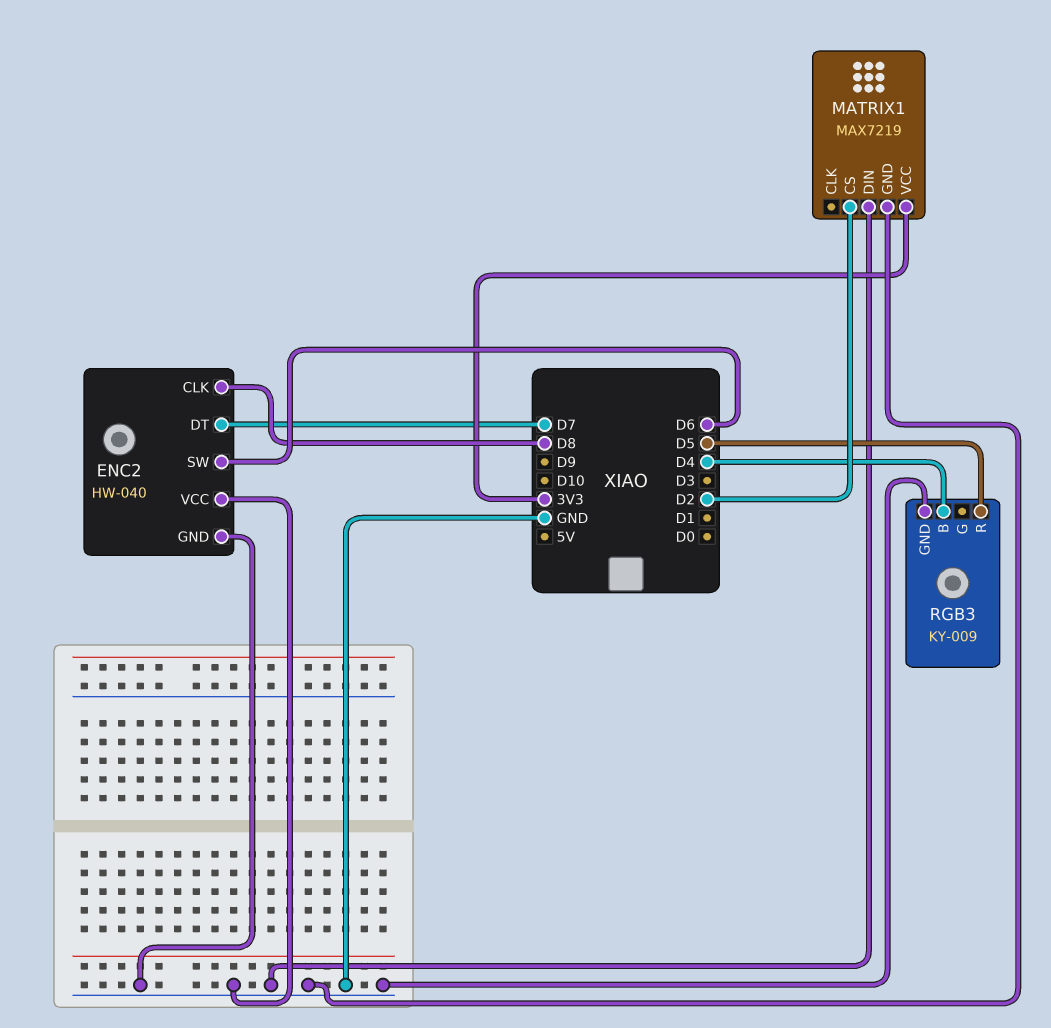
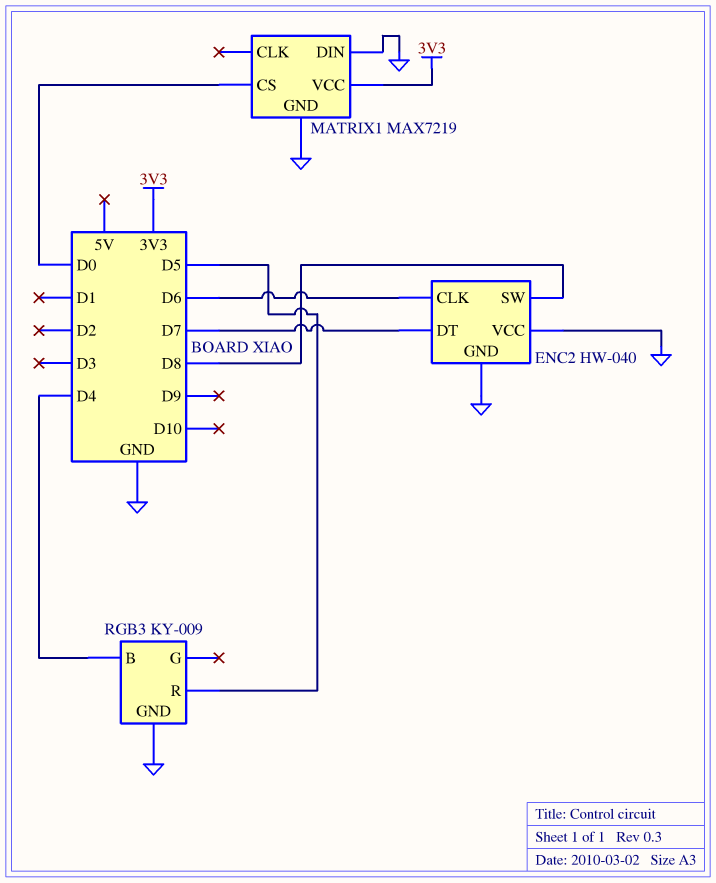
ENC2 pin CLK: D8 -> D6
ENC2 pin SW: D6 -> D8
MATRIX1 pin CS: D2 -> D0

